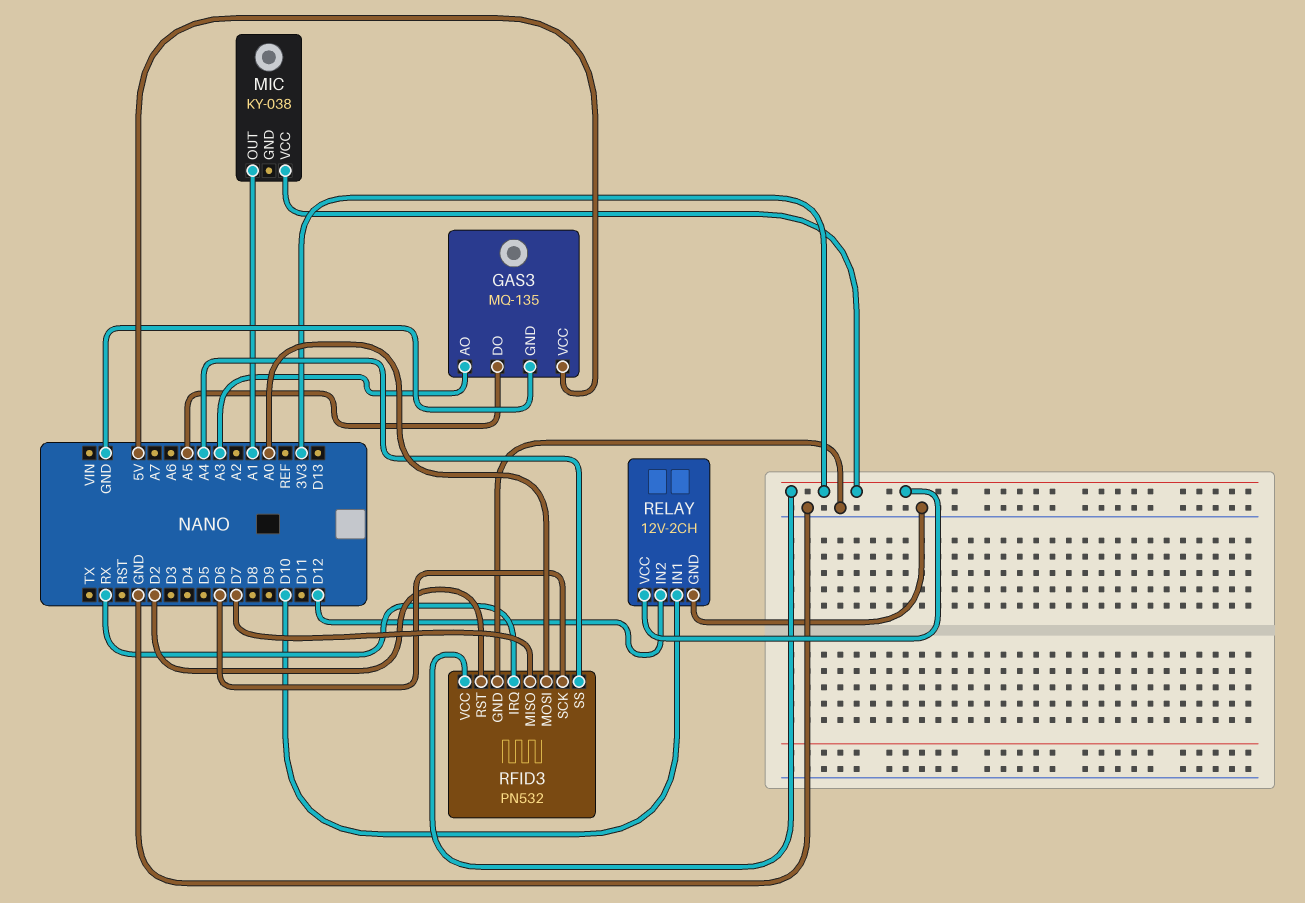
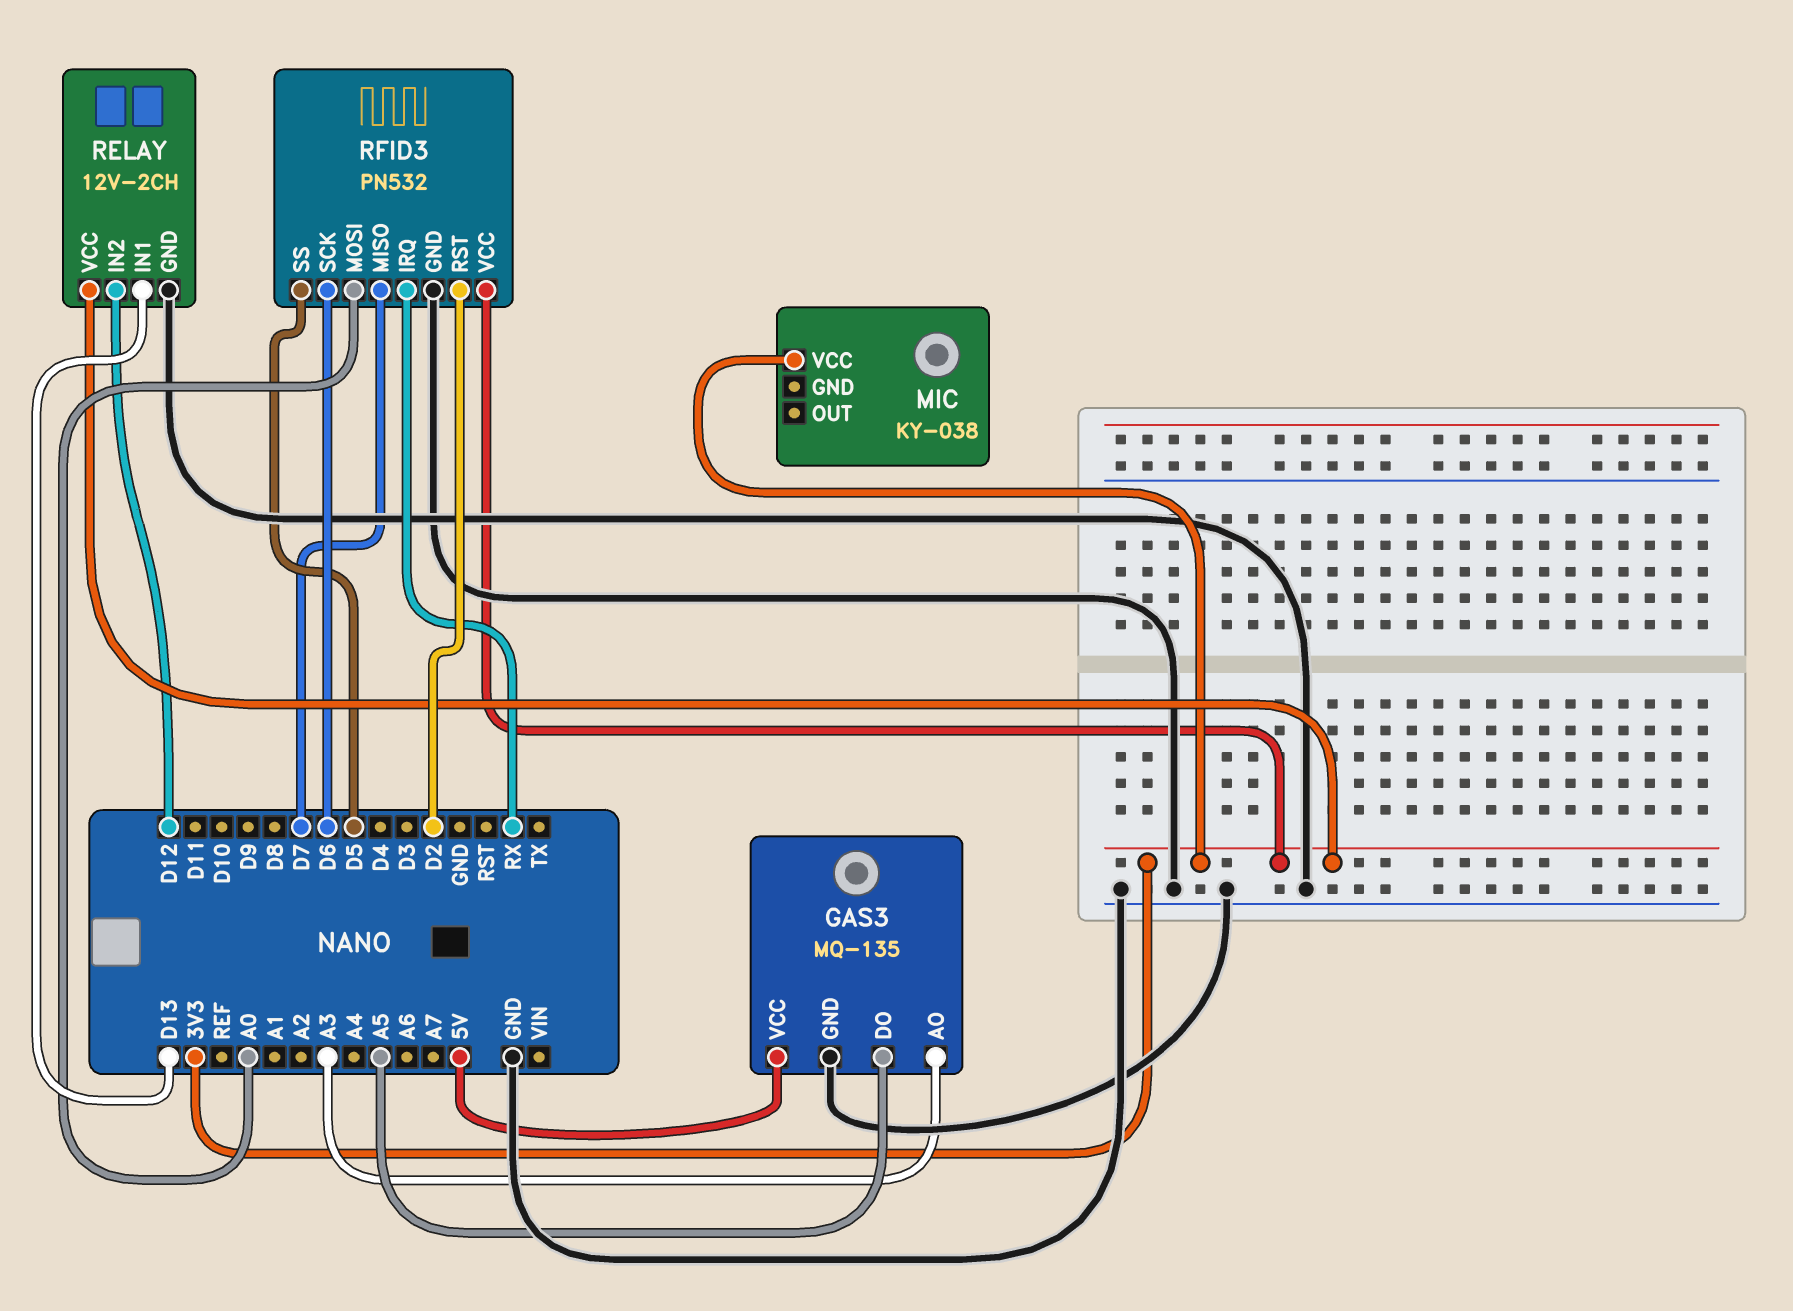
MIC pin OUT: A1 -> none
RELAY pin IN1: D10 -> D13
RFID3 pin SS: A4 -> D5

